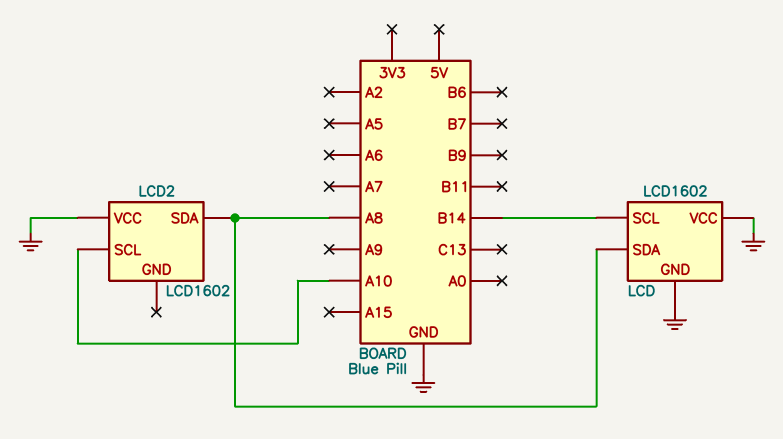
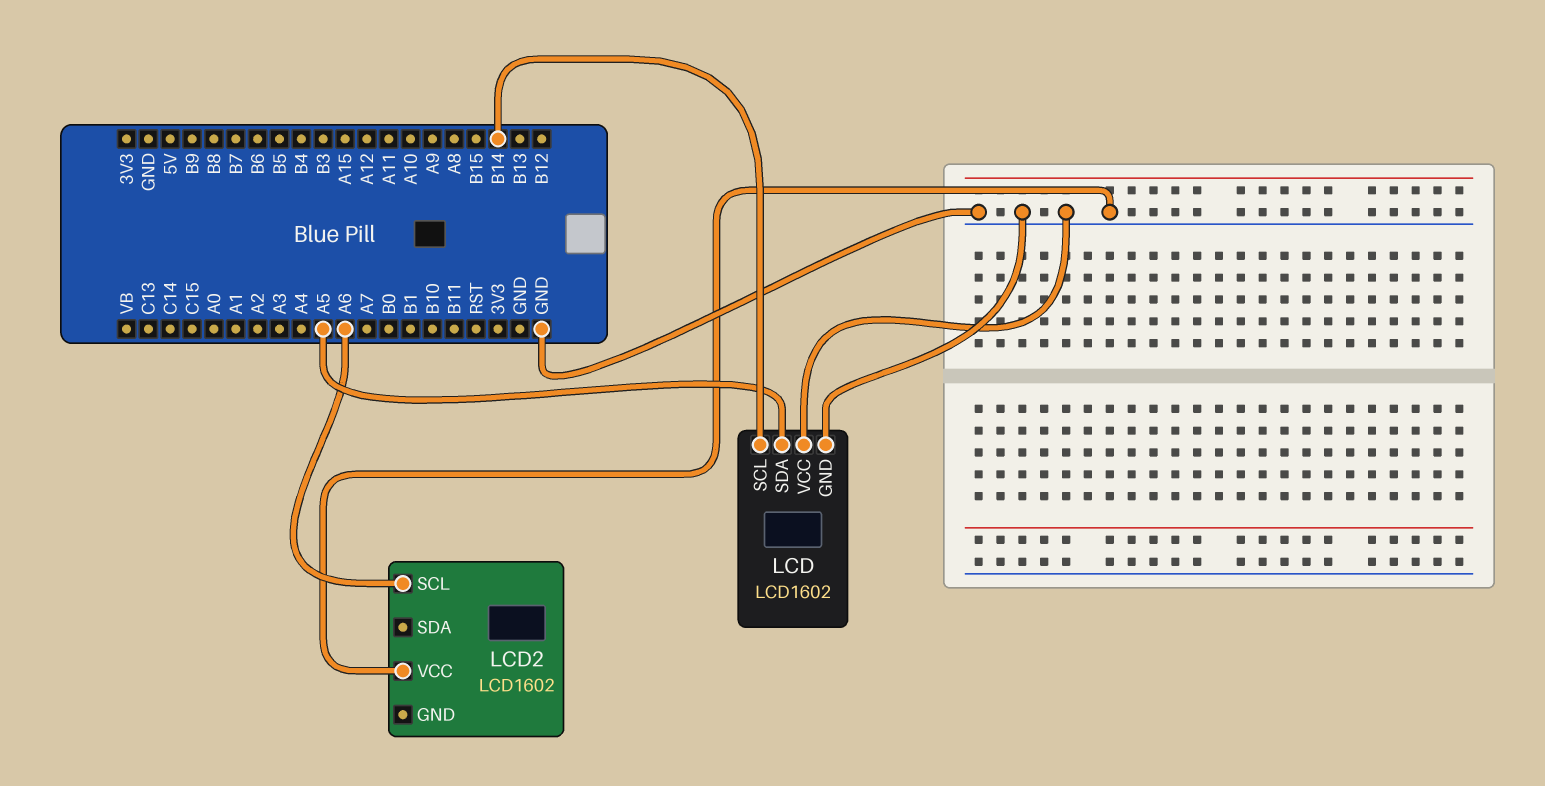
LCD pin SDA: A8 -> A5
LCD2 pin SCL: A10 -> A6
LCD2 pin SDA: A8 -> none

